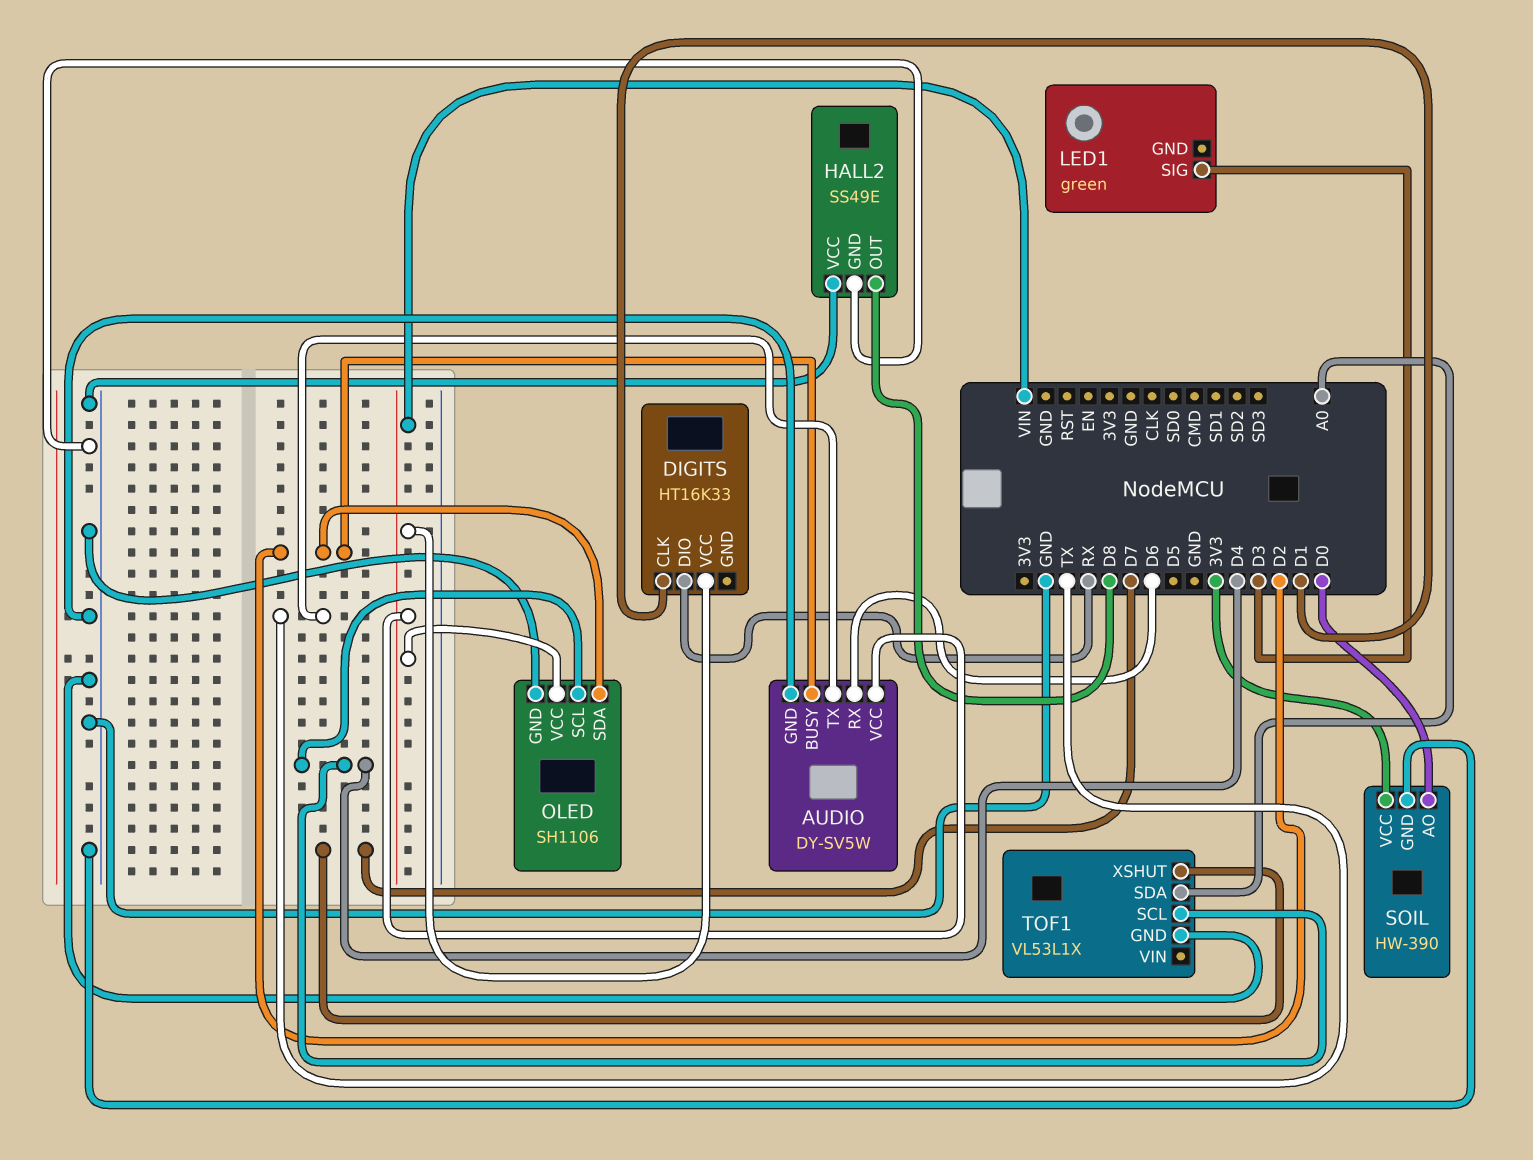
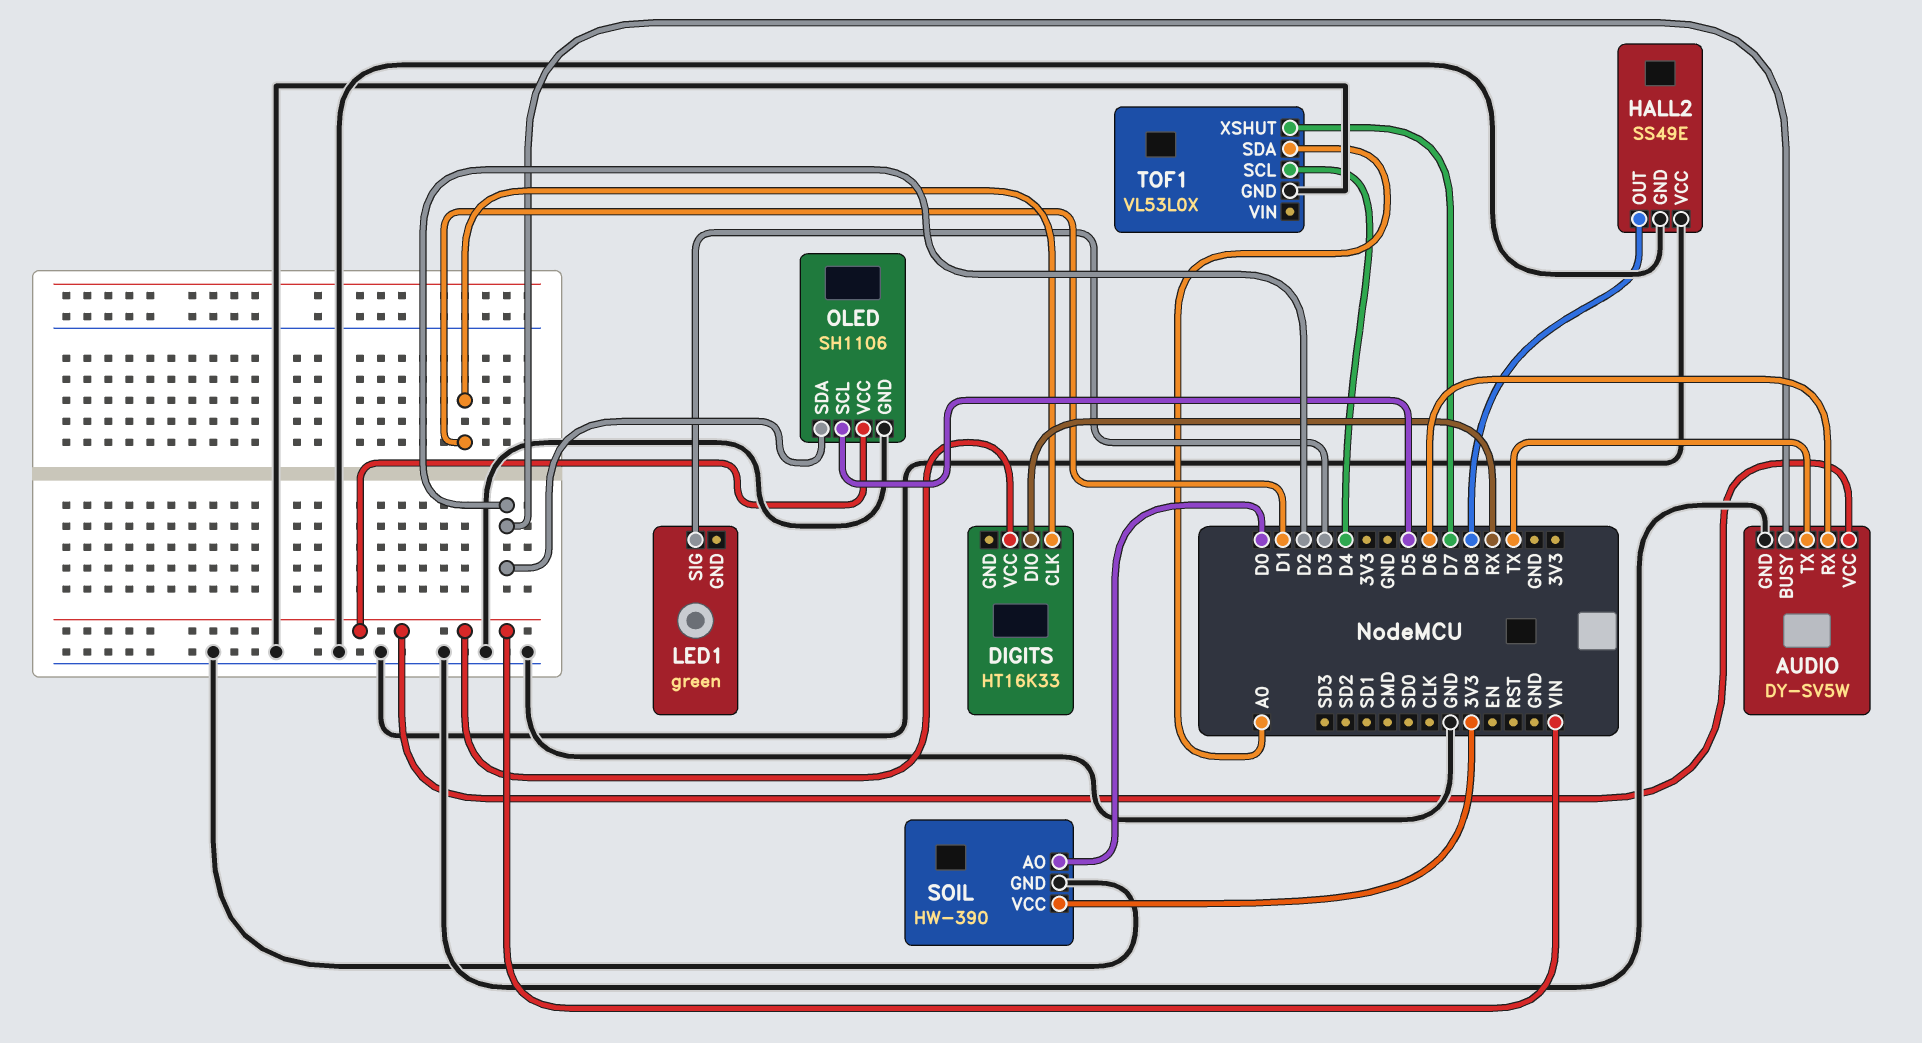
OLED pin SCL: D4 -> D5
TOF1: VL53L1X -> VL53L0X

